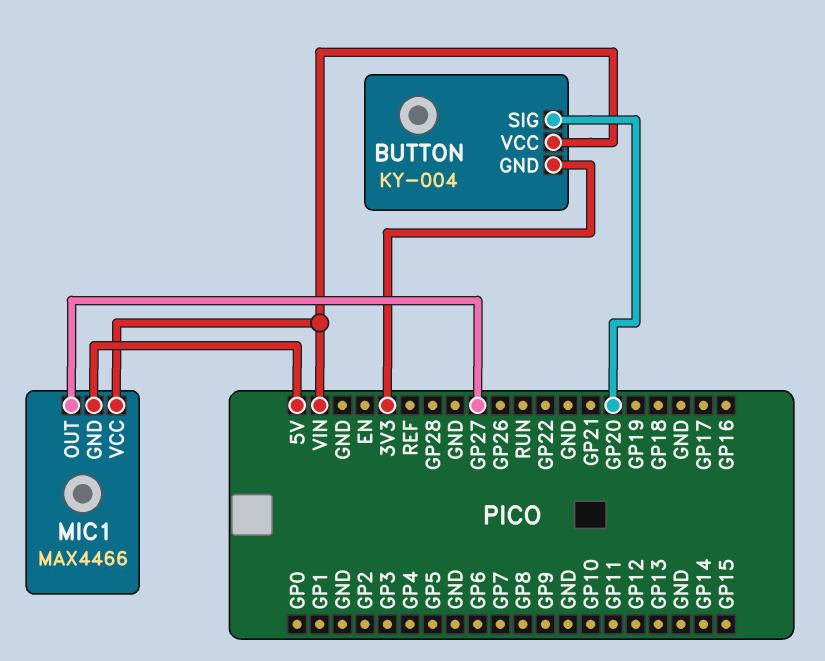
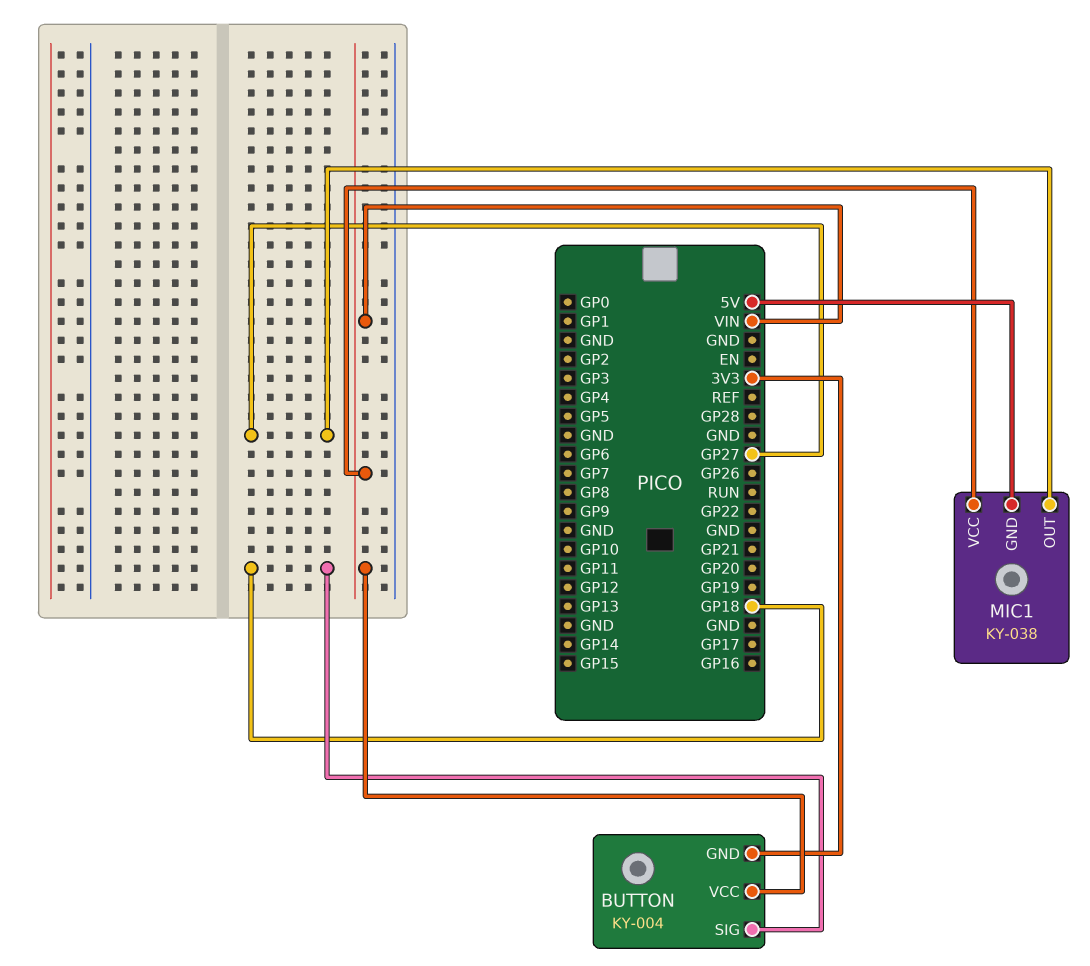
BUTTON pin SIG: GP20 -> GP18
MIC1: MAX4466 -> KY-038

